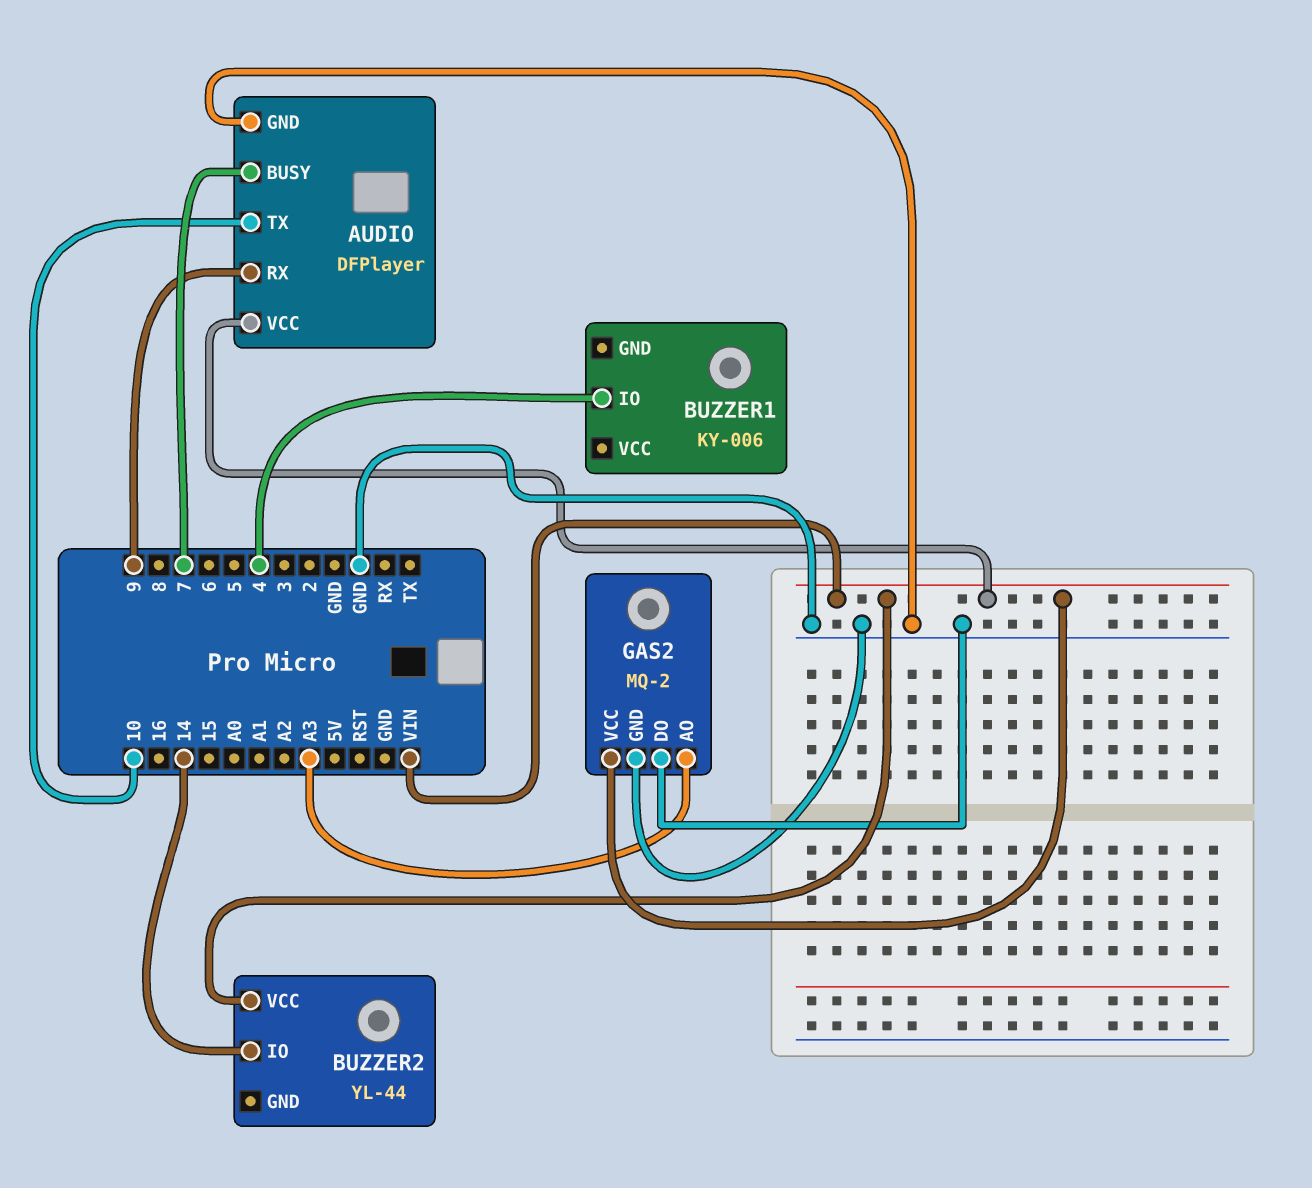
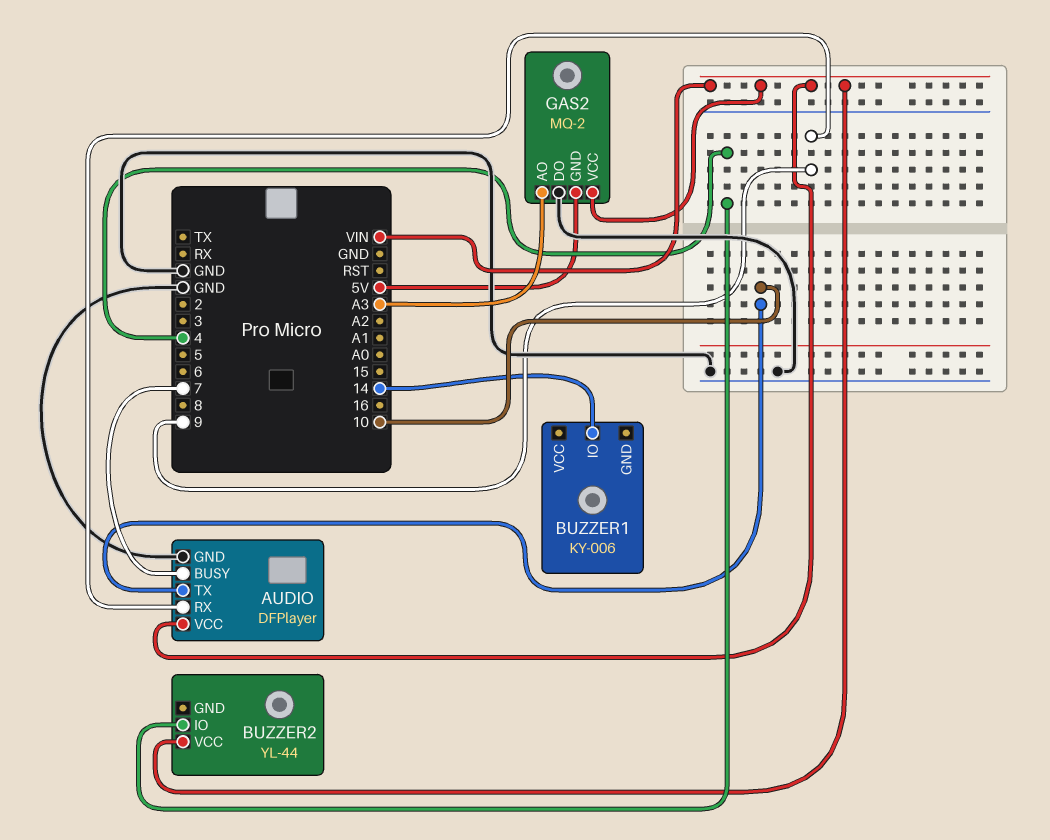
BUZZER1 pin IO: 4 -> 14
BUZZER2 pin IO: 14 -> 4
GAS2 pin GND: GND -> 5V

